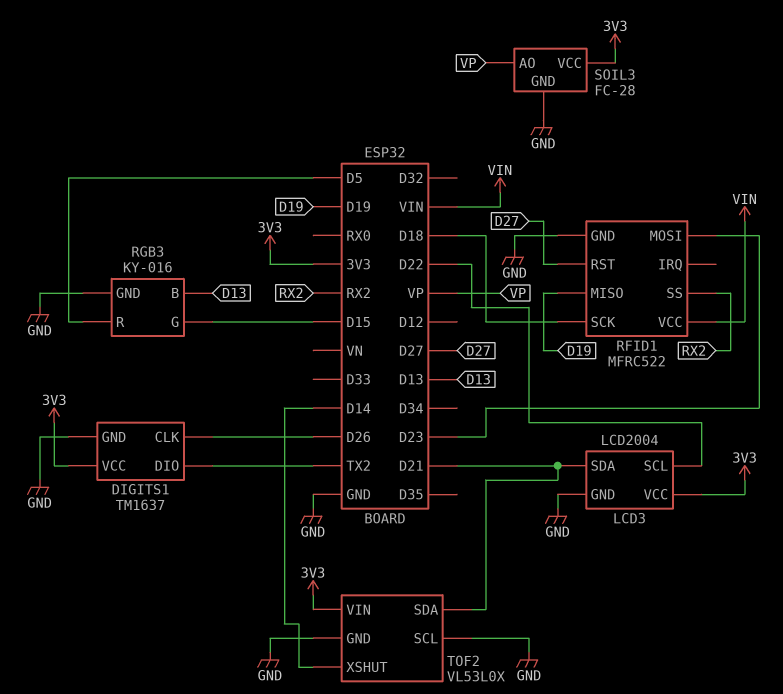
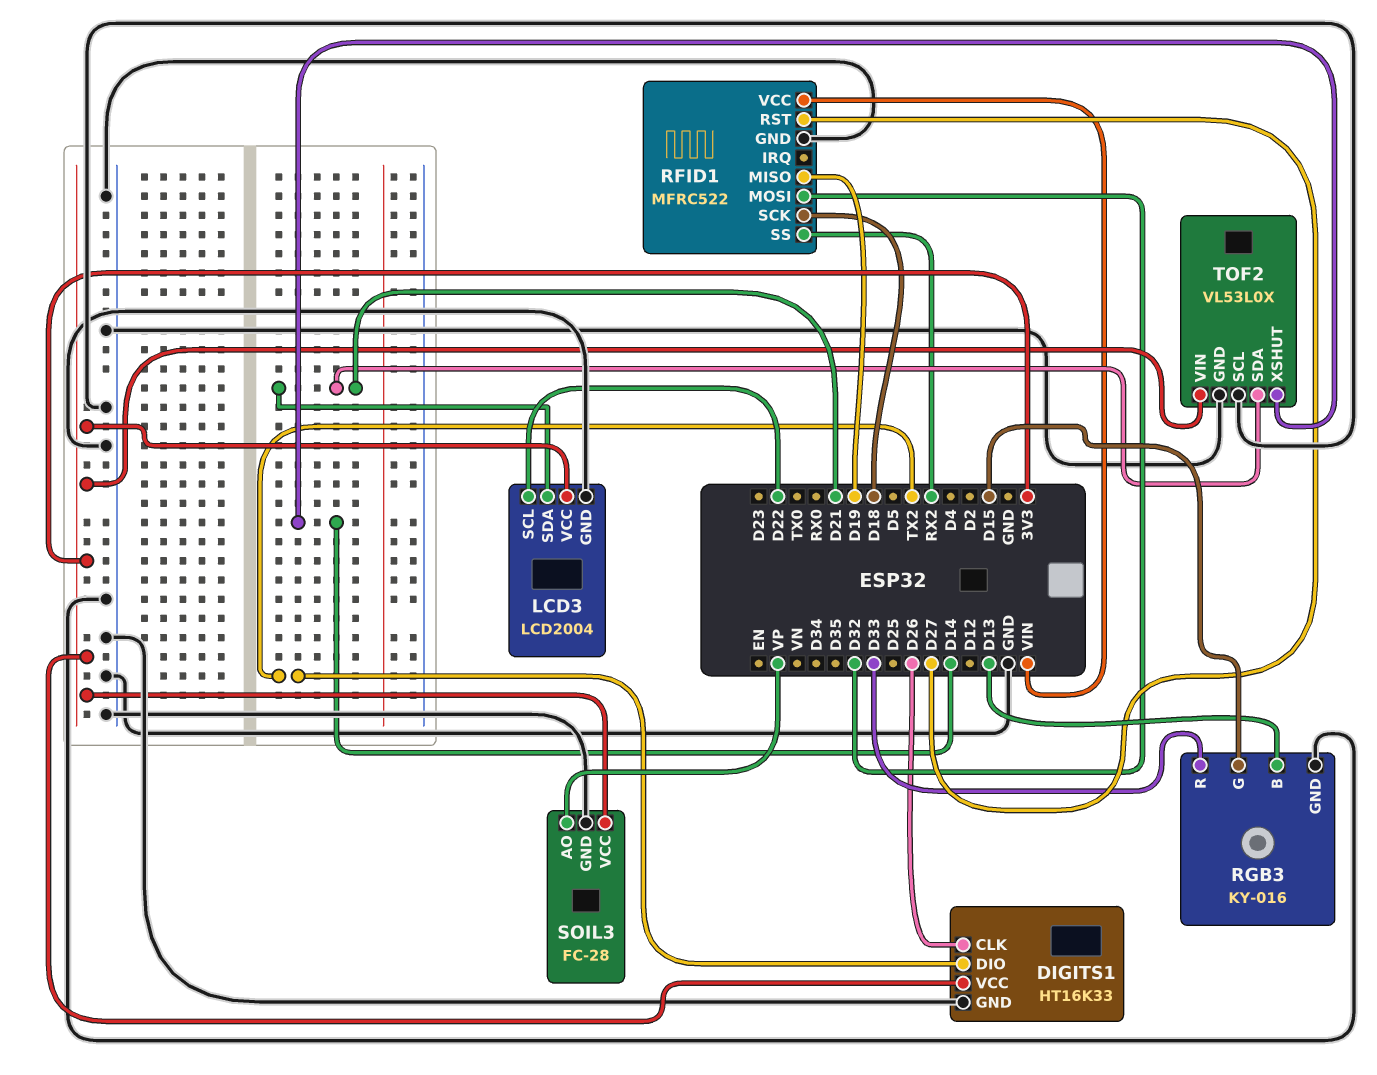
DIGITS1: TM1637 -> HT16K33
RFID1 pin MOSI: D23 -> D32
RGB3 pin R: D5 -> D33

